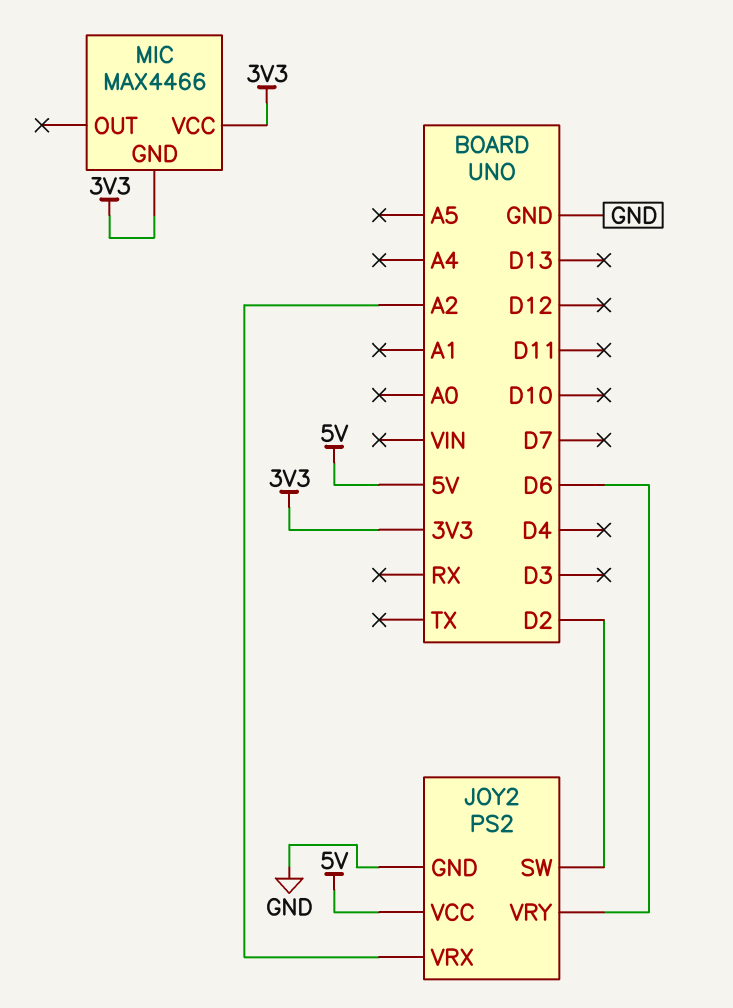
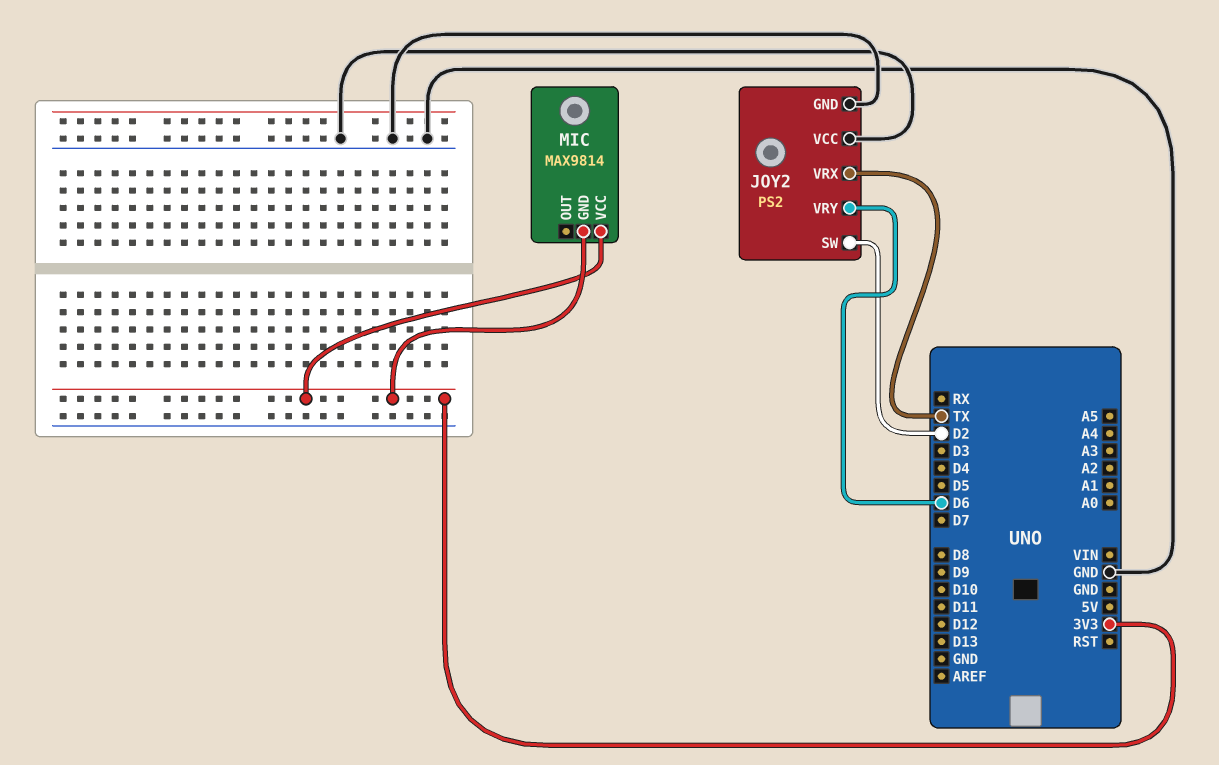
JOY2 pin VCC: 5V -> GND
JOY2 pin VRX: A2 -> TX
MIC: MAX4466 -> MAX9814

